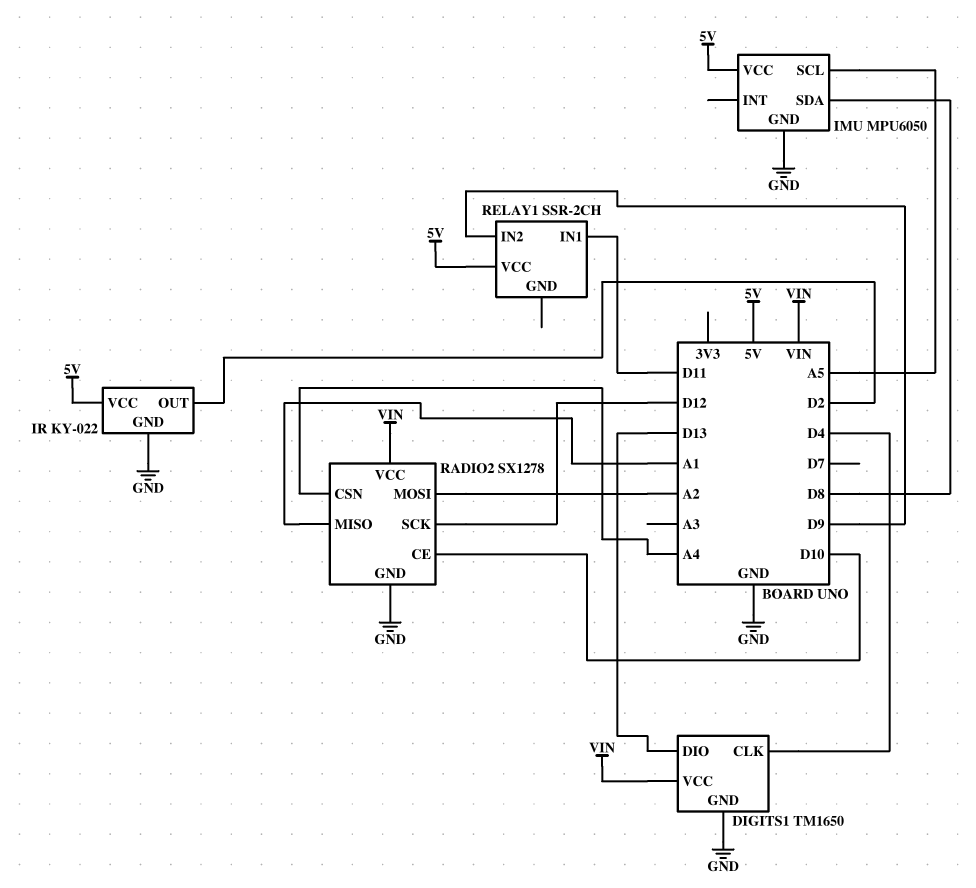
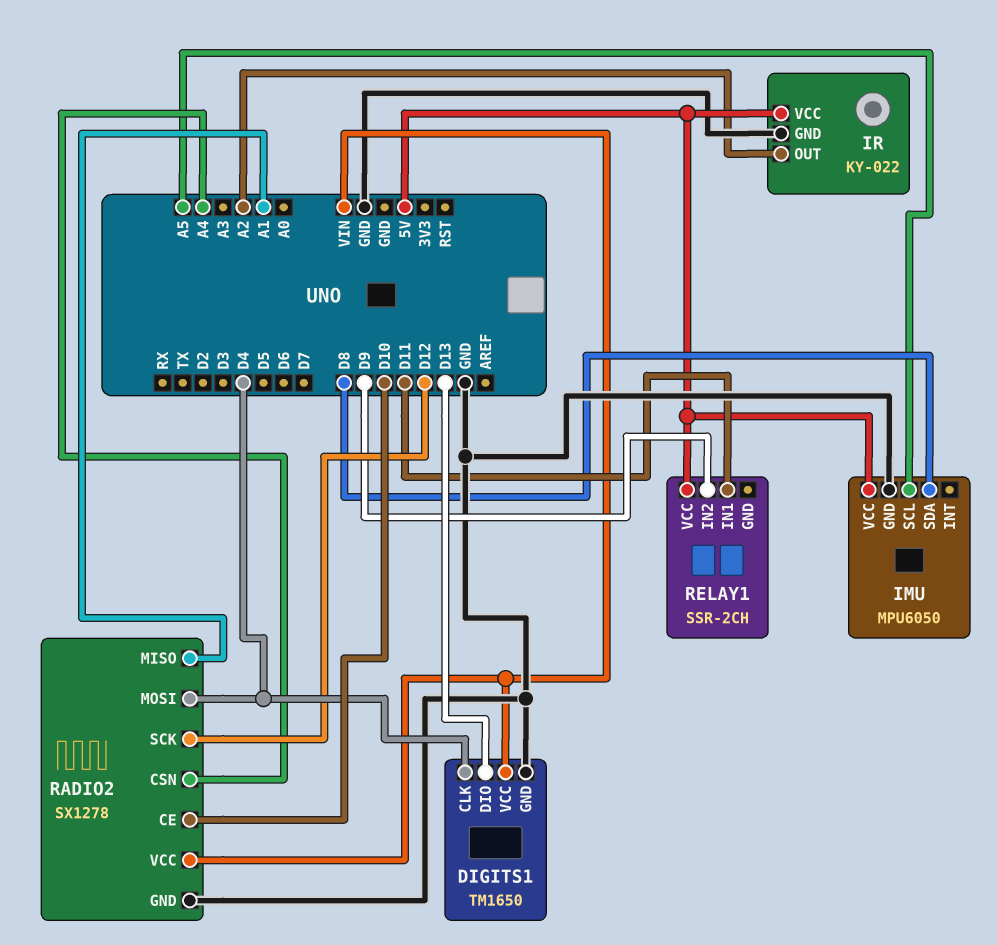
IR pin OUT: D2 -> A2
RADIO2 pin MOSI: A2 -> D4

